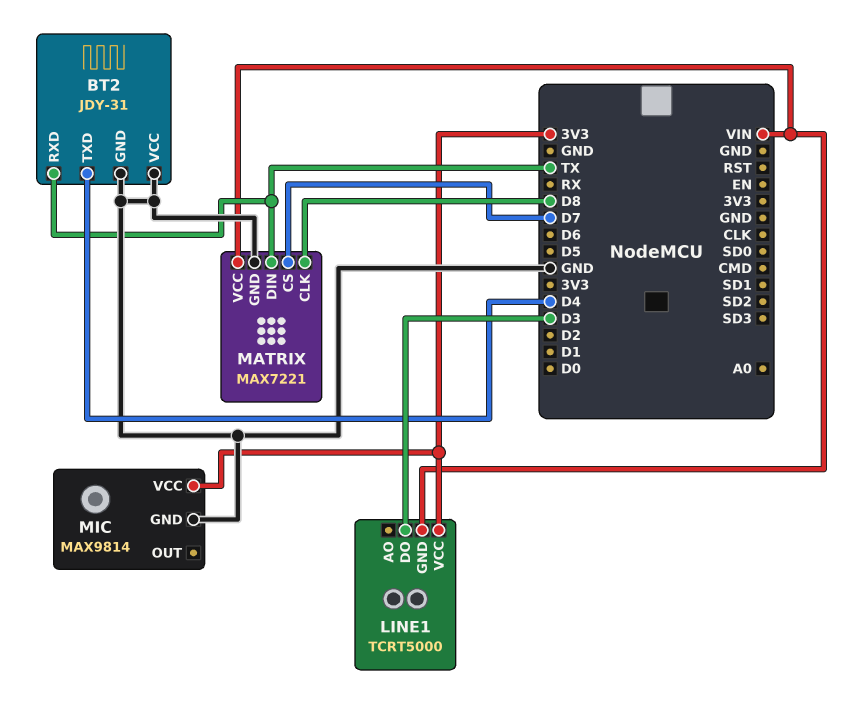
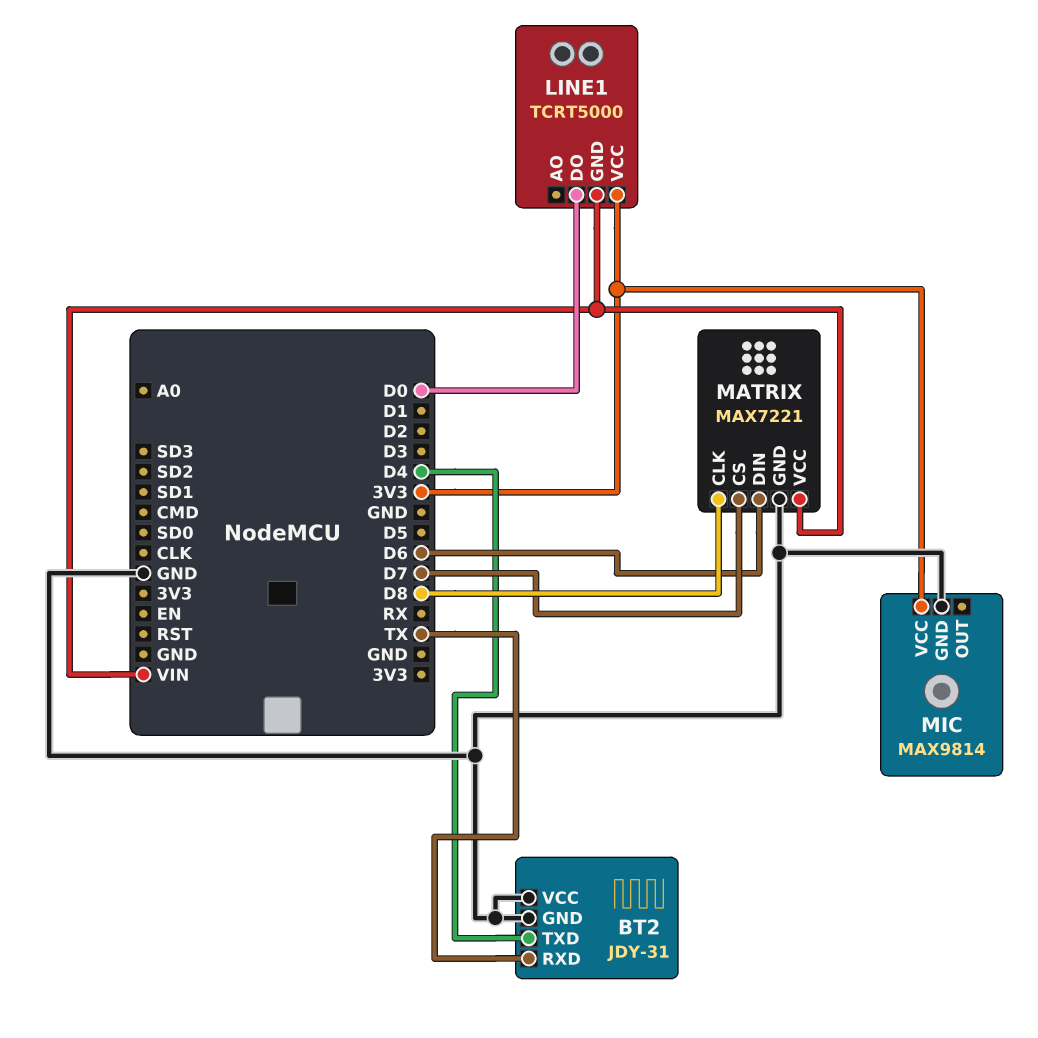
LINE1 pin DO: D3 -> D0
MATRIX pin DIN: TX -> D6

